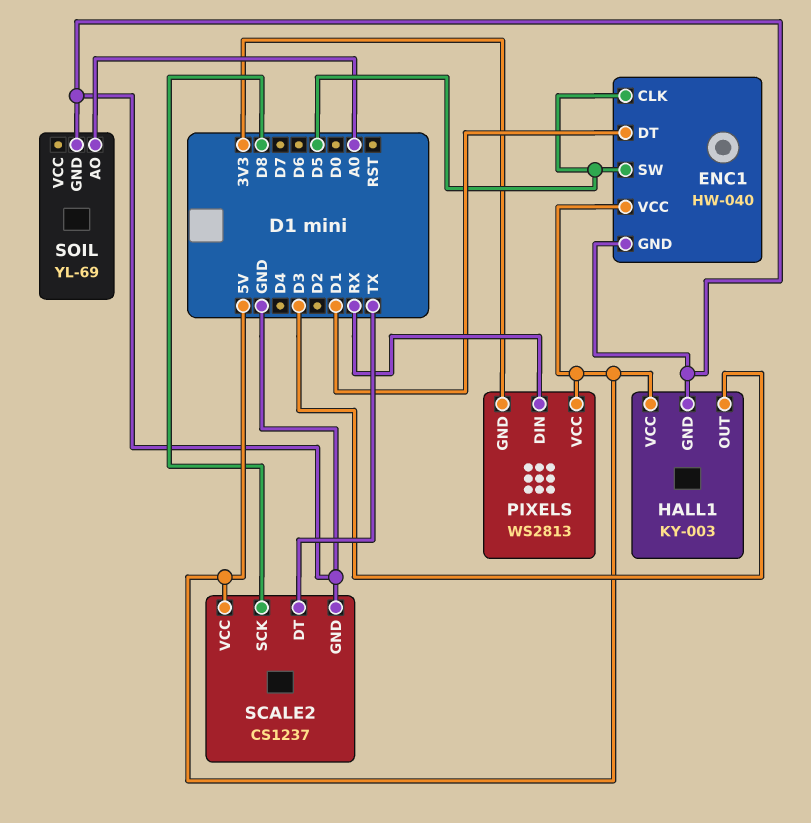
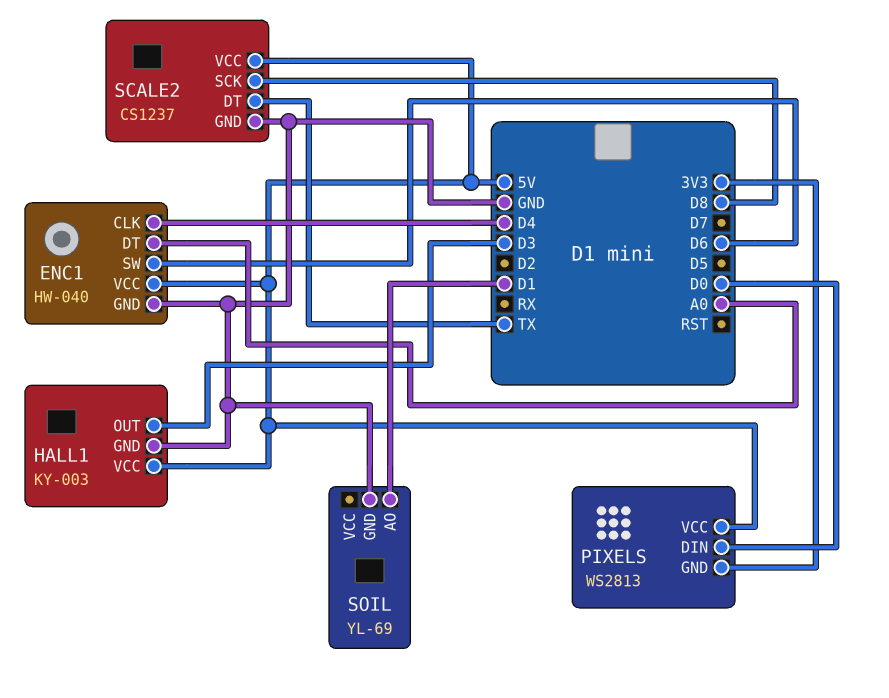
ENC1 pin CLK: D5 -> D4
ENC1 pin DT: D1 -> A0
ENC1 pin SW: D5 -> D6
PIXELS pin DIN: RX -> D0
SOIL pin AO: A0 -> D1

